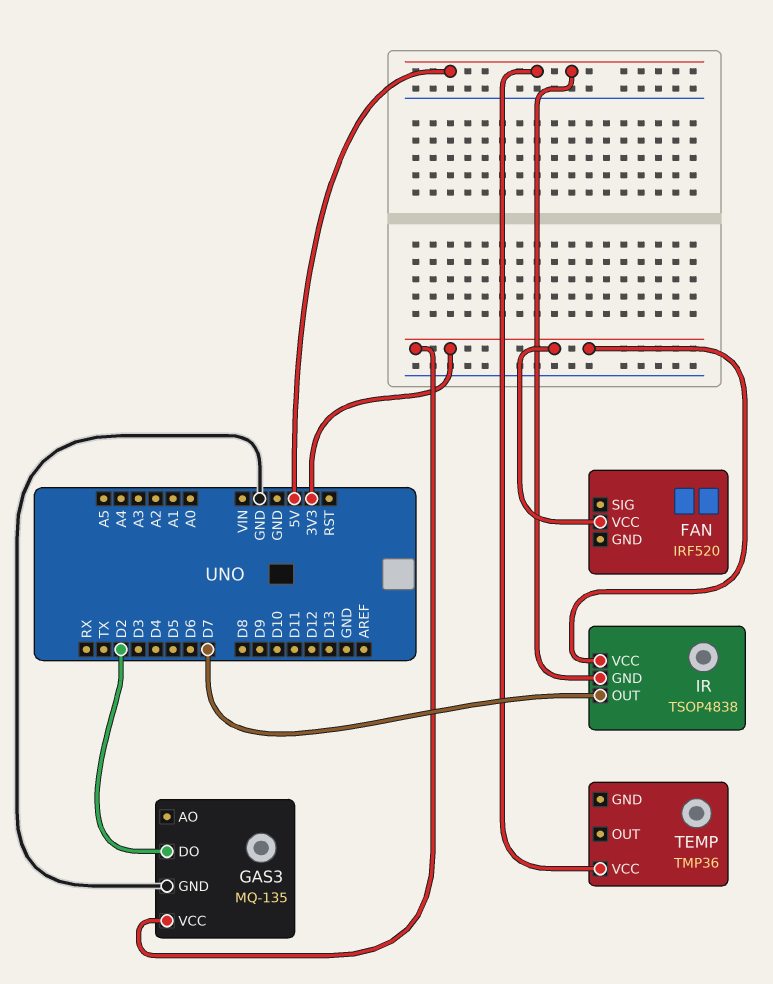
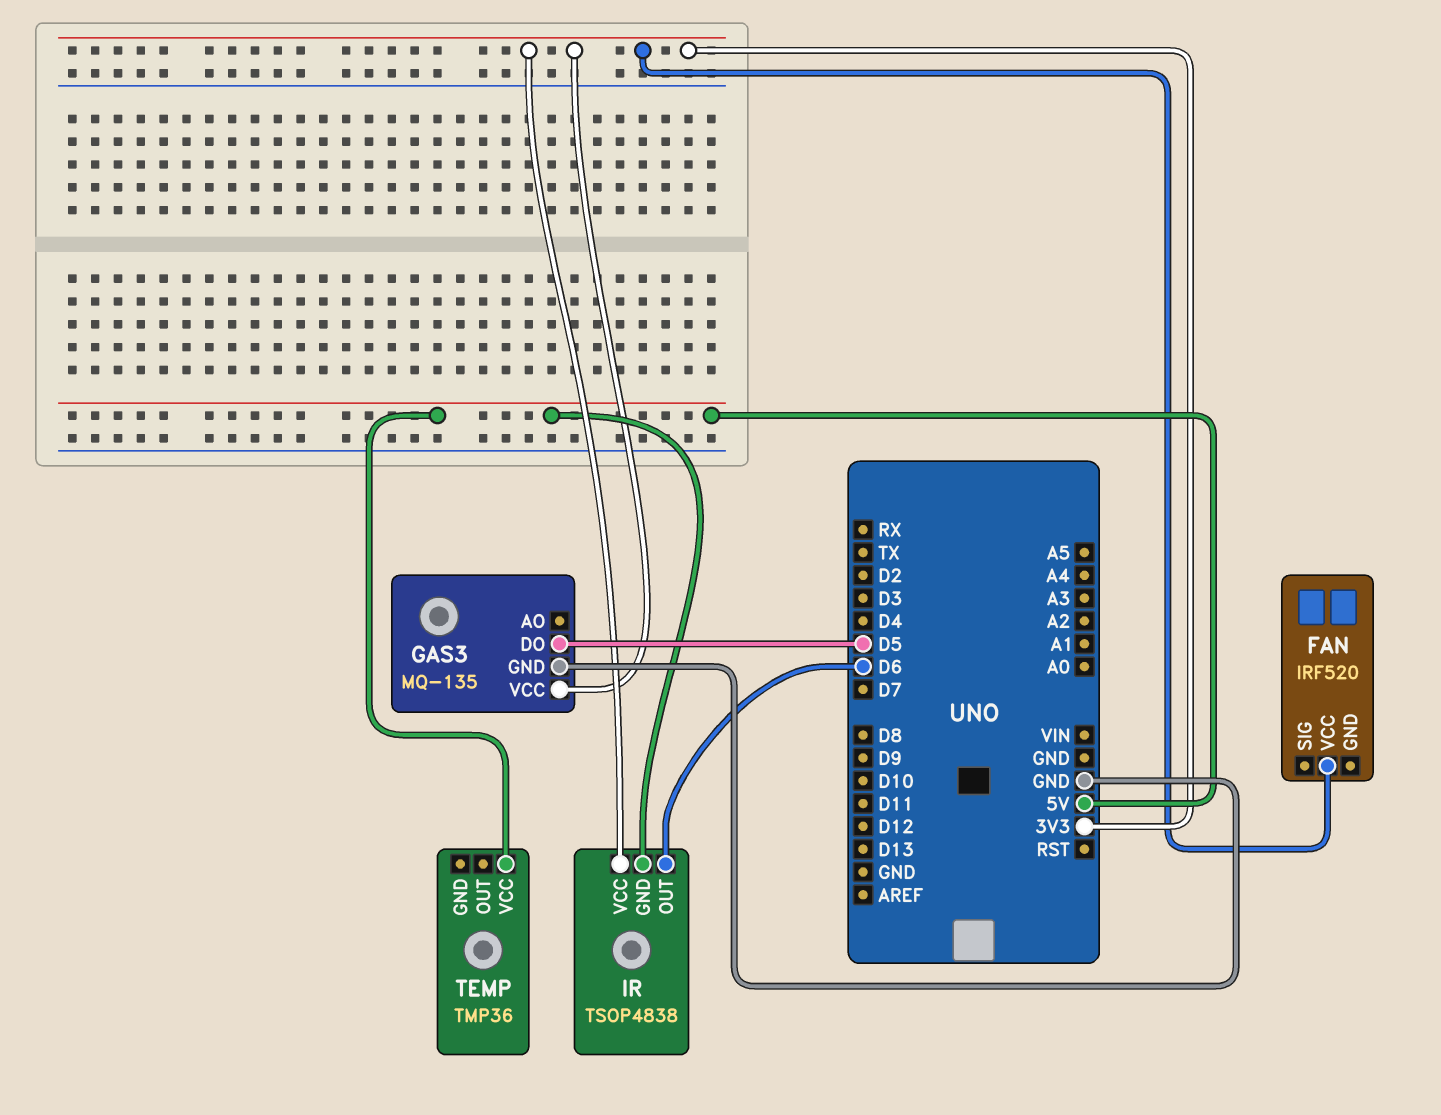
GAS3 pin DO: D2 -> D5
IR pin OUT: D7 -> D6

